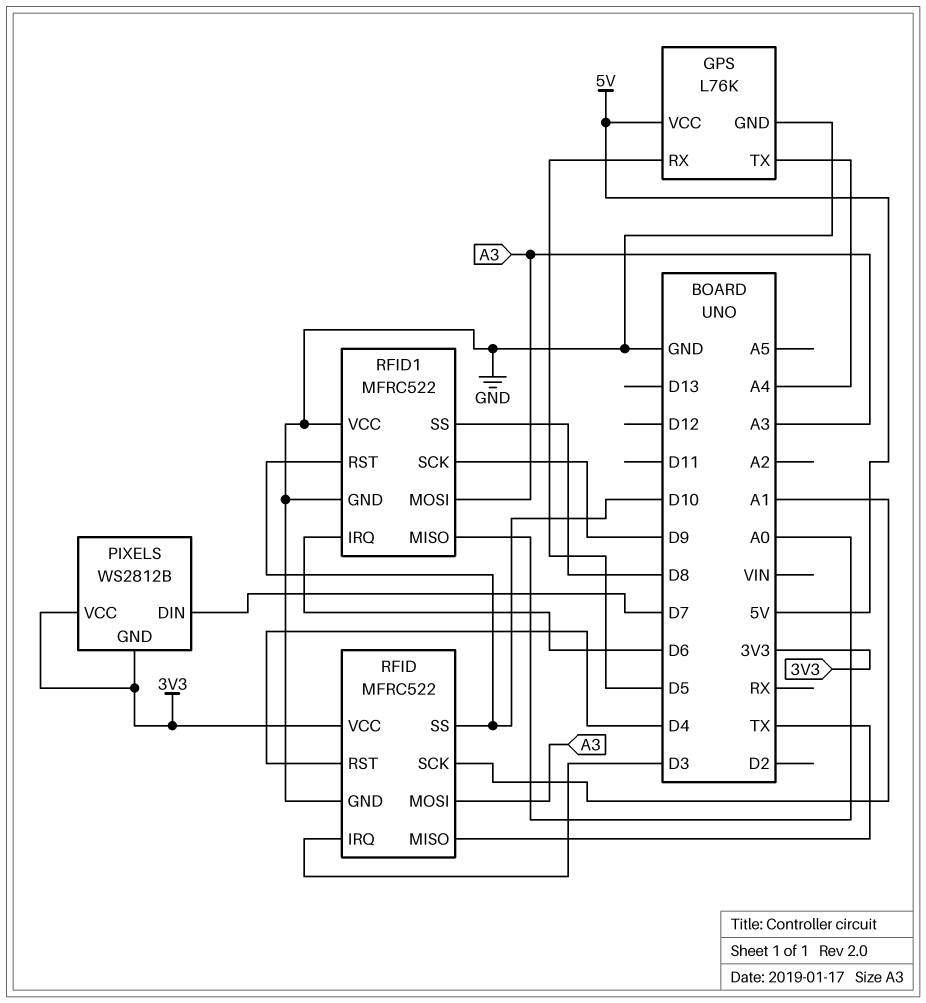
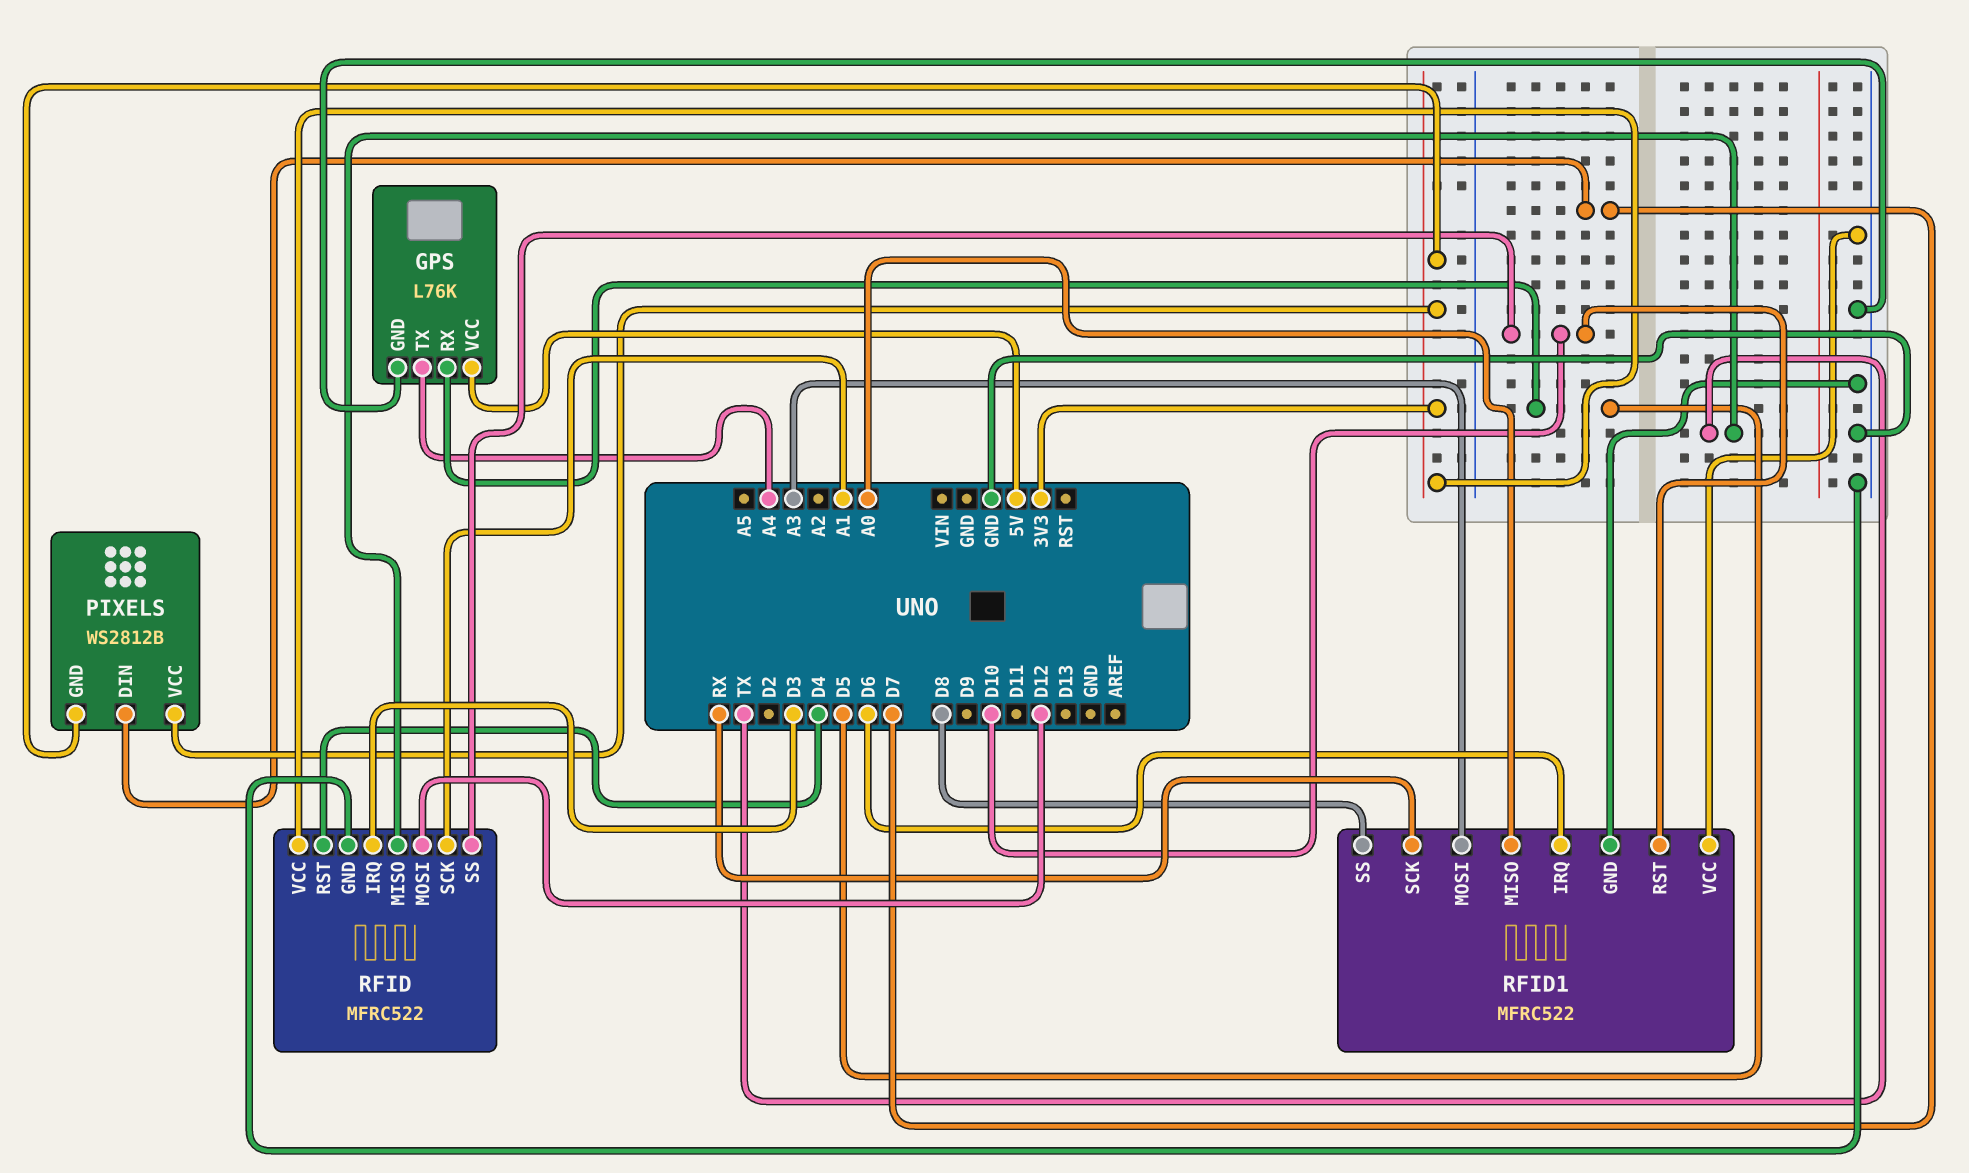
RFID pin MOSI: A3 -> D12
RFID1 pin SCK: D9 -> RX

